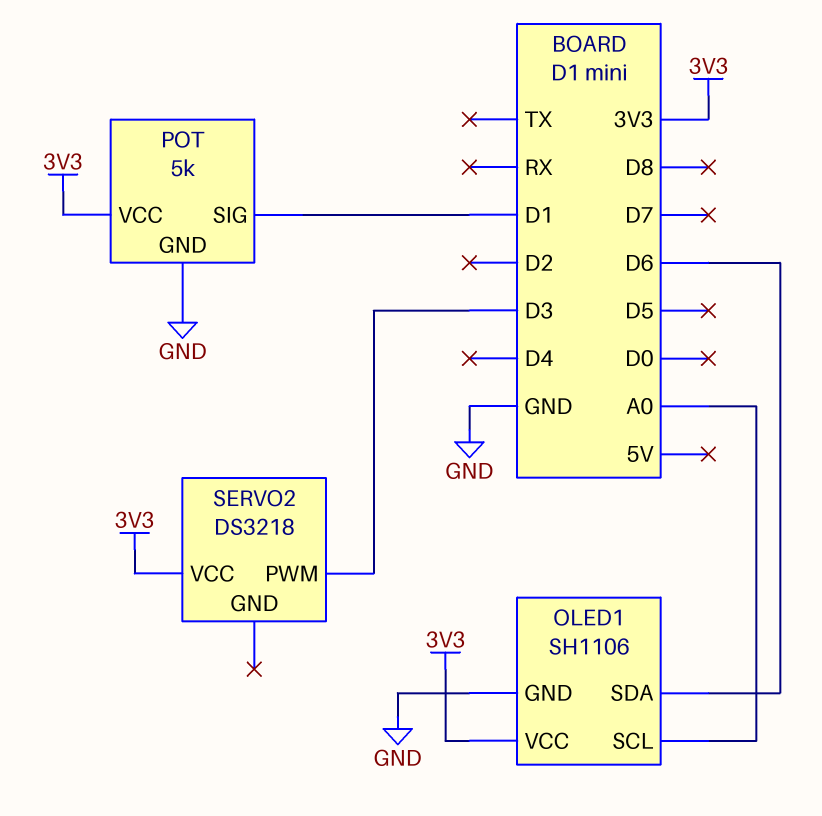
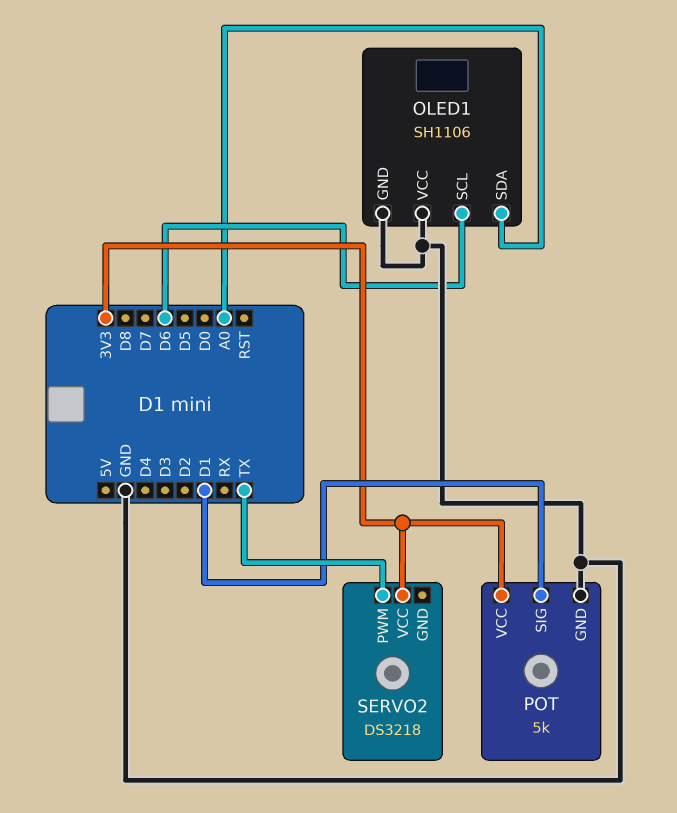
OLED1 pin SCL: A0 -> D6
OLED1 pin SDA: D6 -> A0
OLED1 pin VCC: 3V3 -> GND
SERVO2 pin PWM: D3 -> TX

